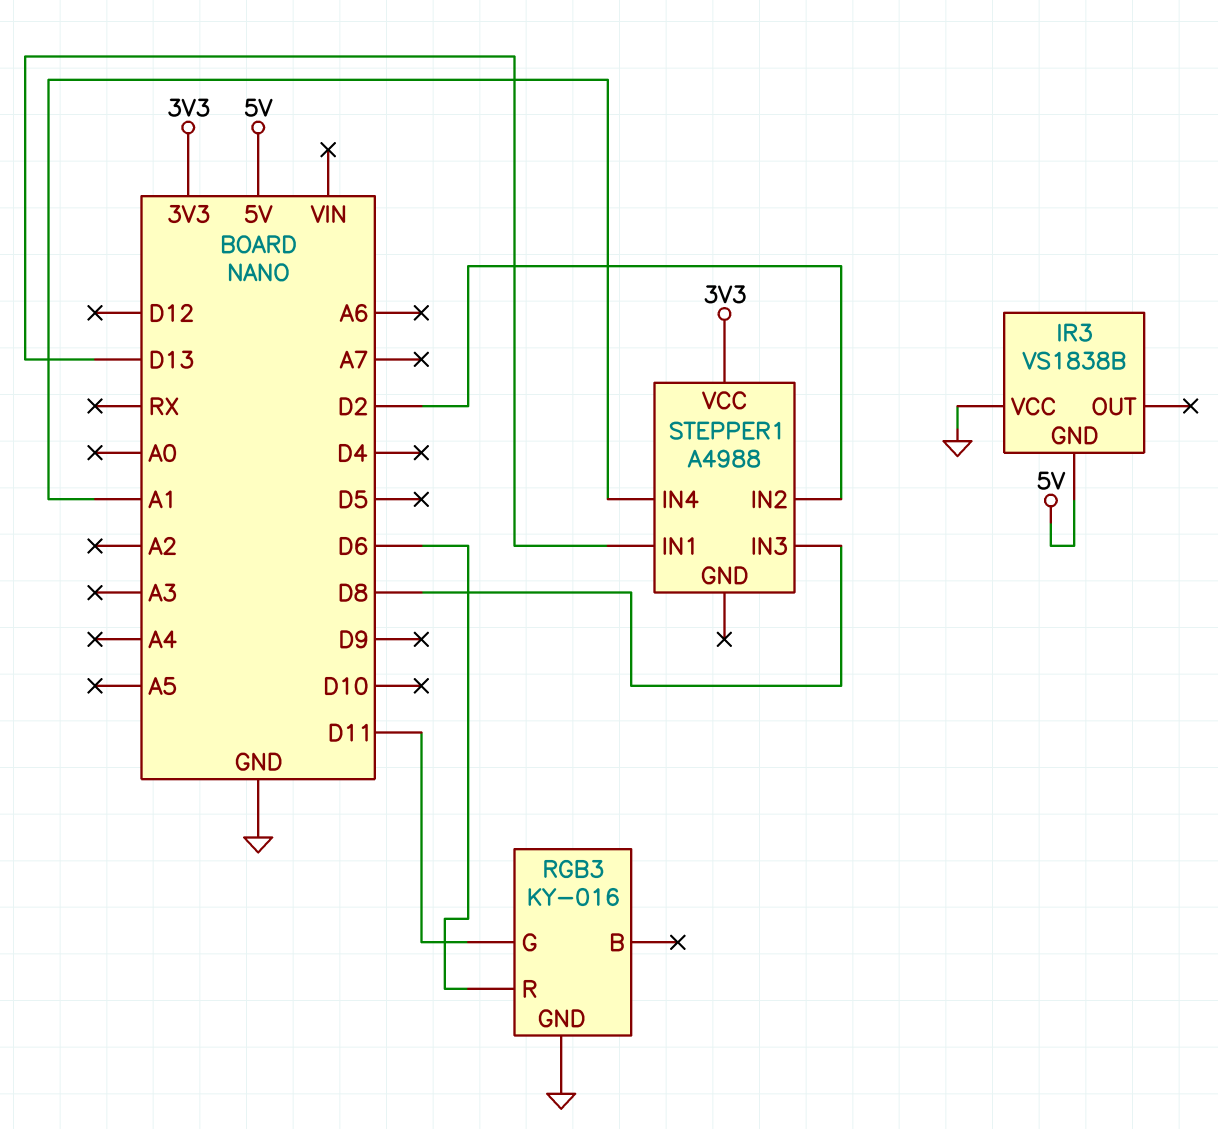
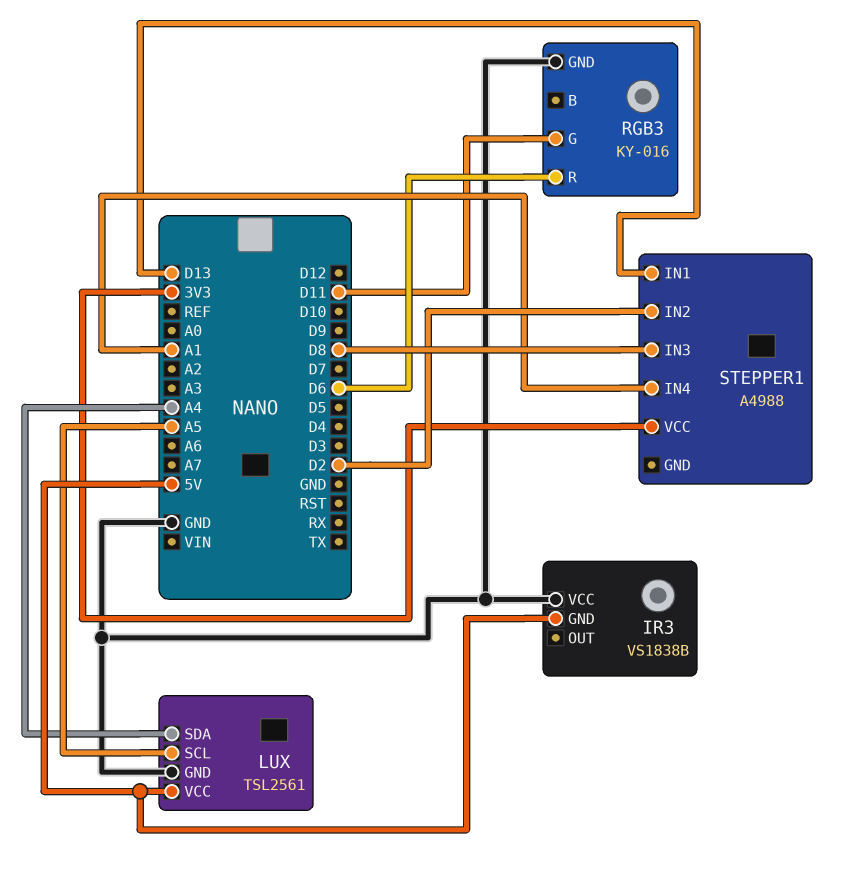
LUX: none -> TSL2561
LUX pin GND: none -> GND
LUX pin SCL: none -> A5
LUX pin SDA: none -> A4
LUX pin VCC: none -> 5V

